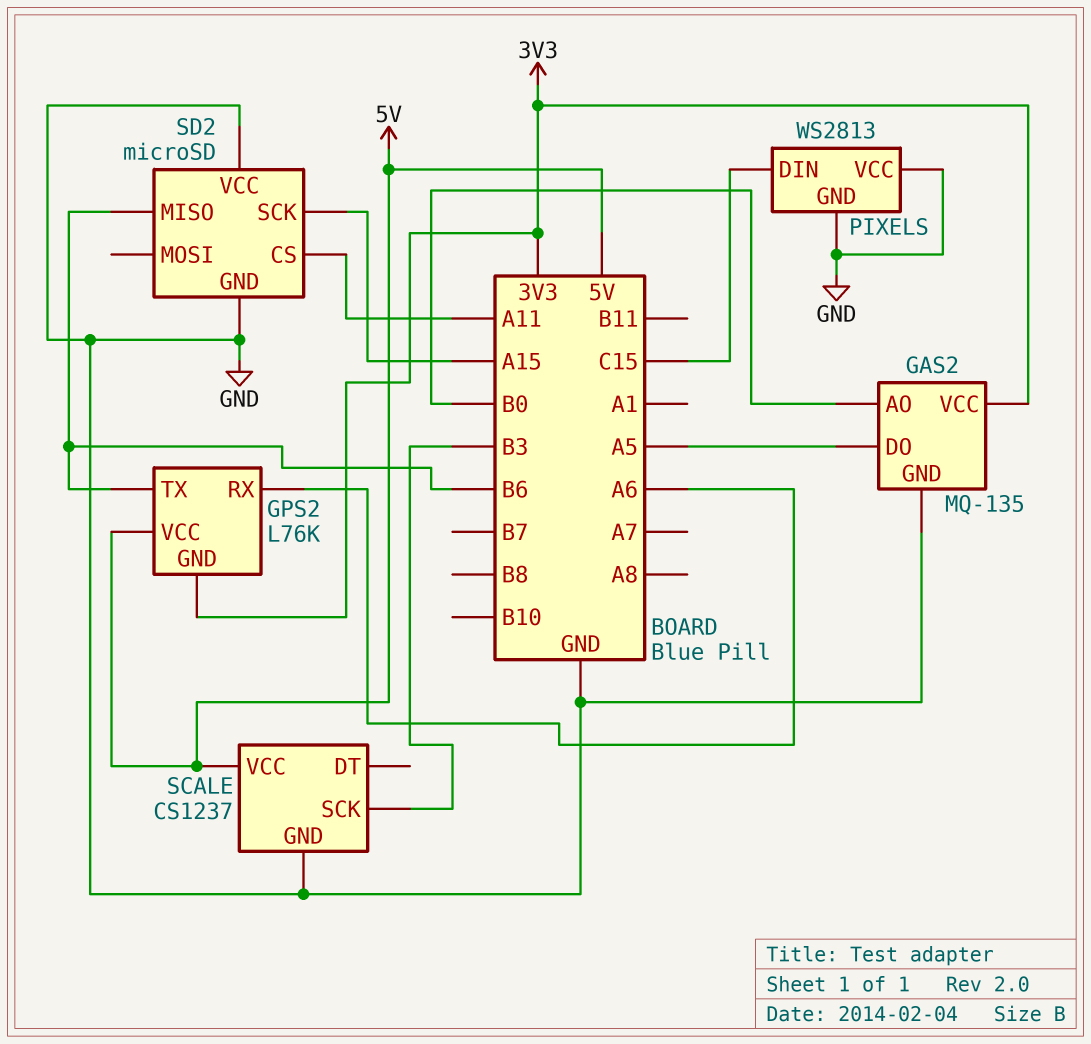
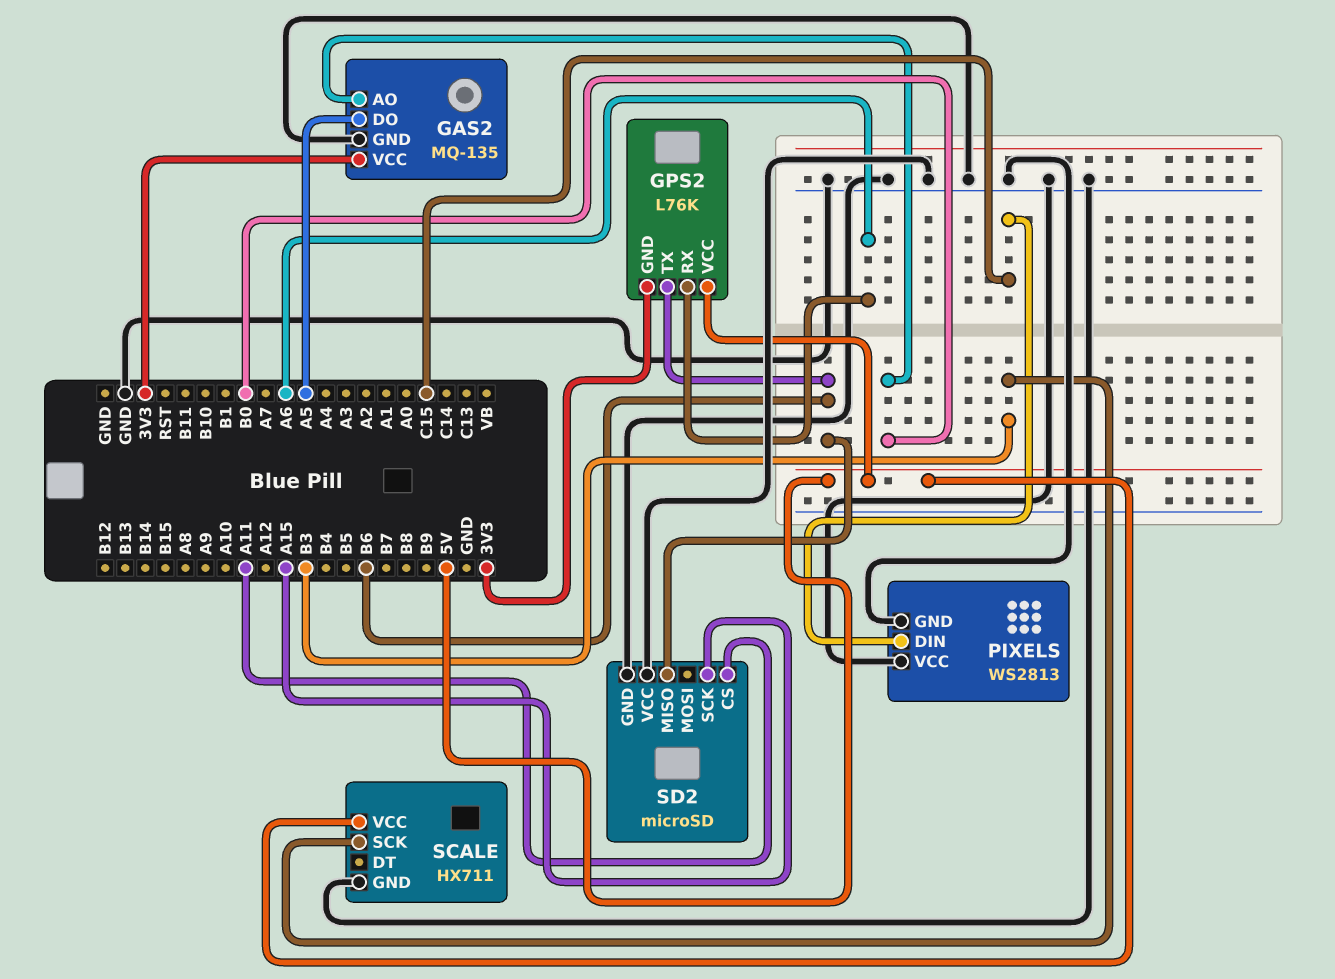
SCALE: CS1237 -> HX711

